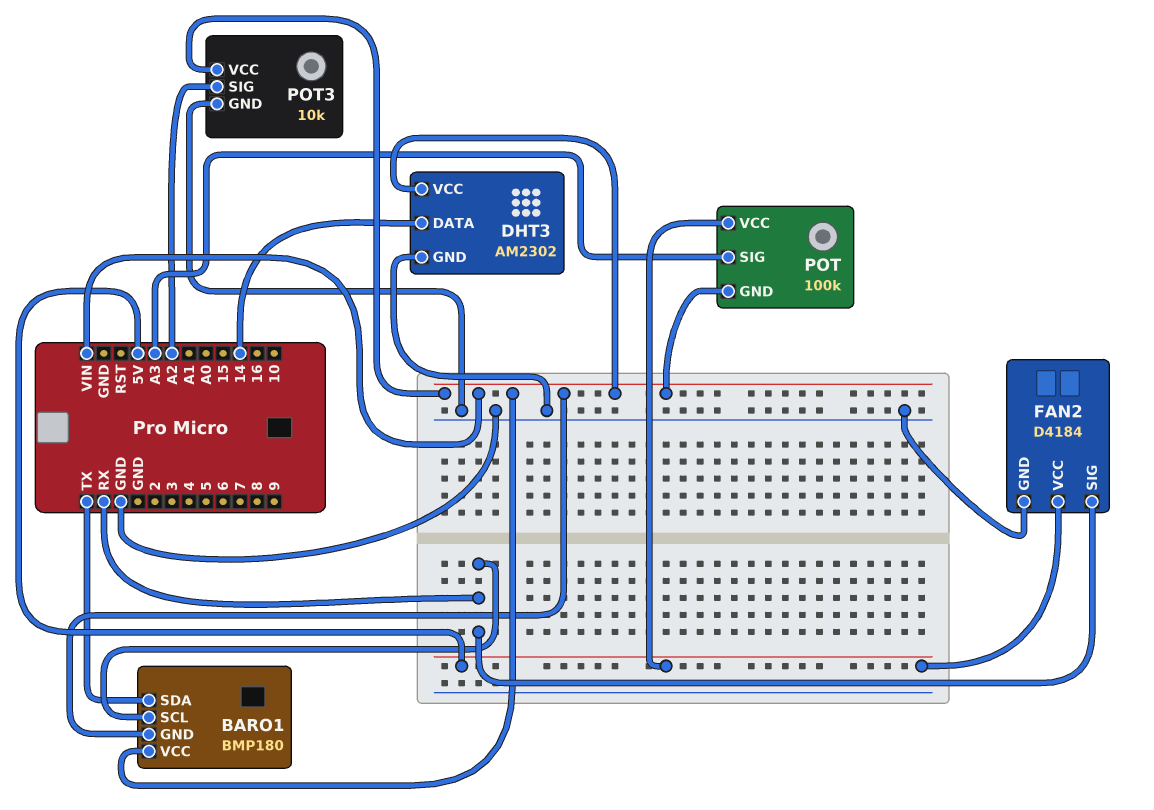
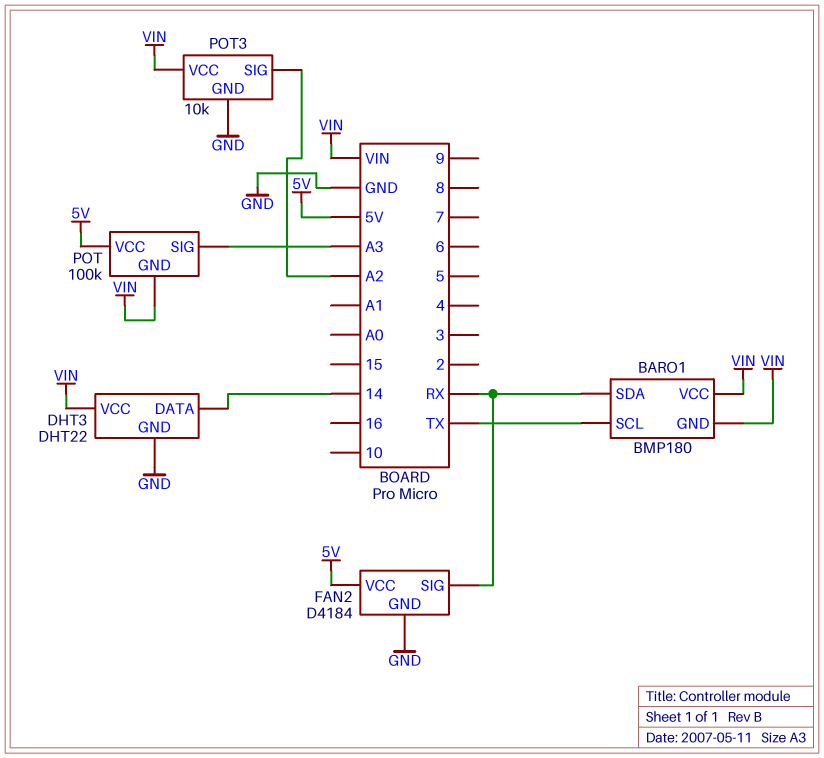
BARO1 pin SCL: RX -> TX
BARO1 pin SDA: TX -> RX
DHT3: AM2302 -> DHT22

